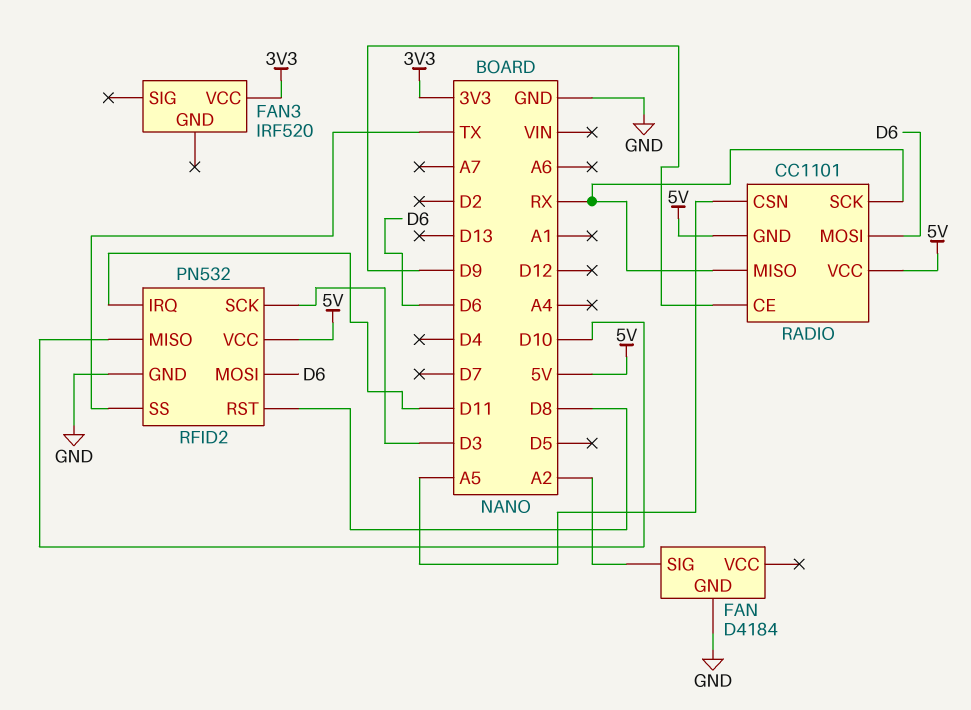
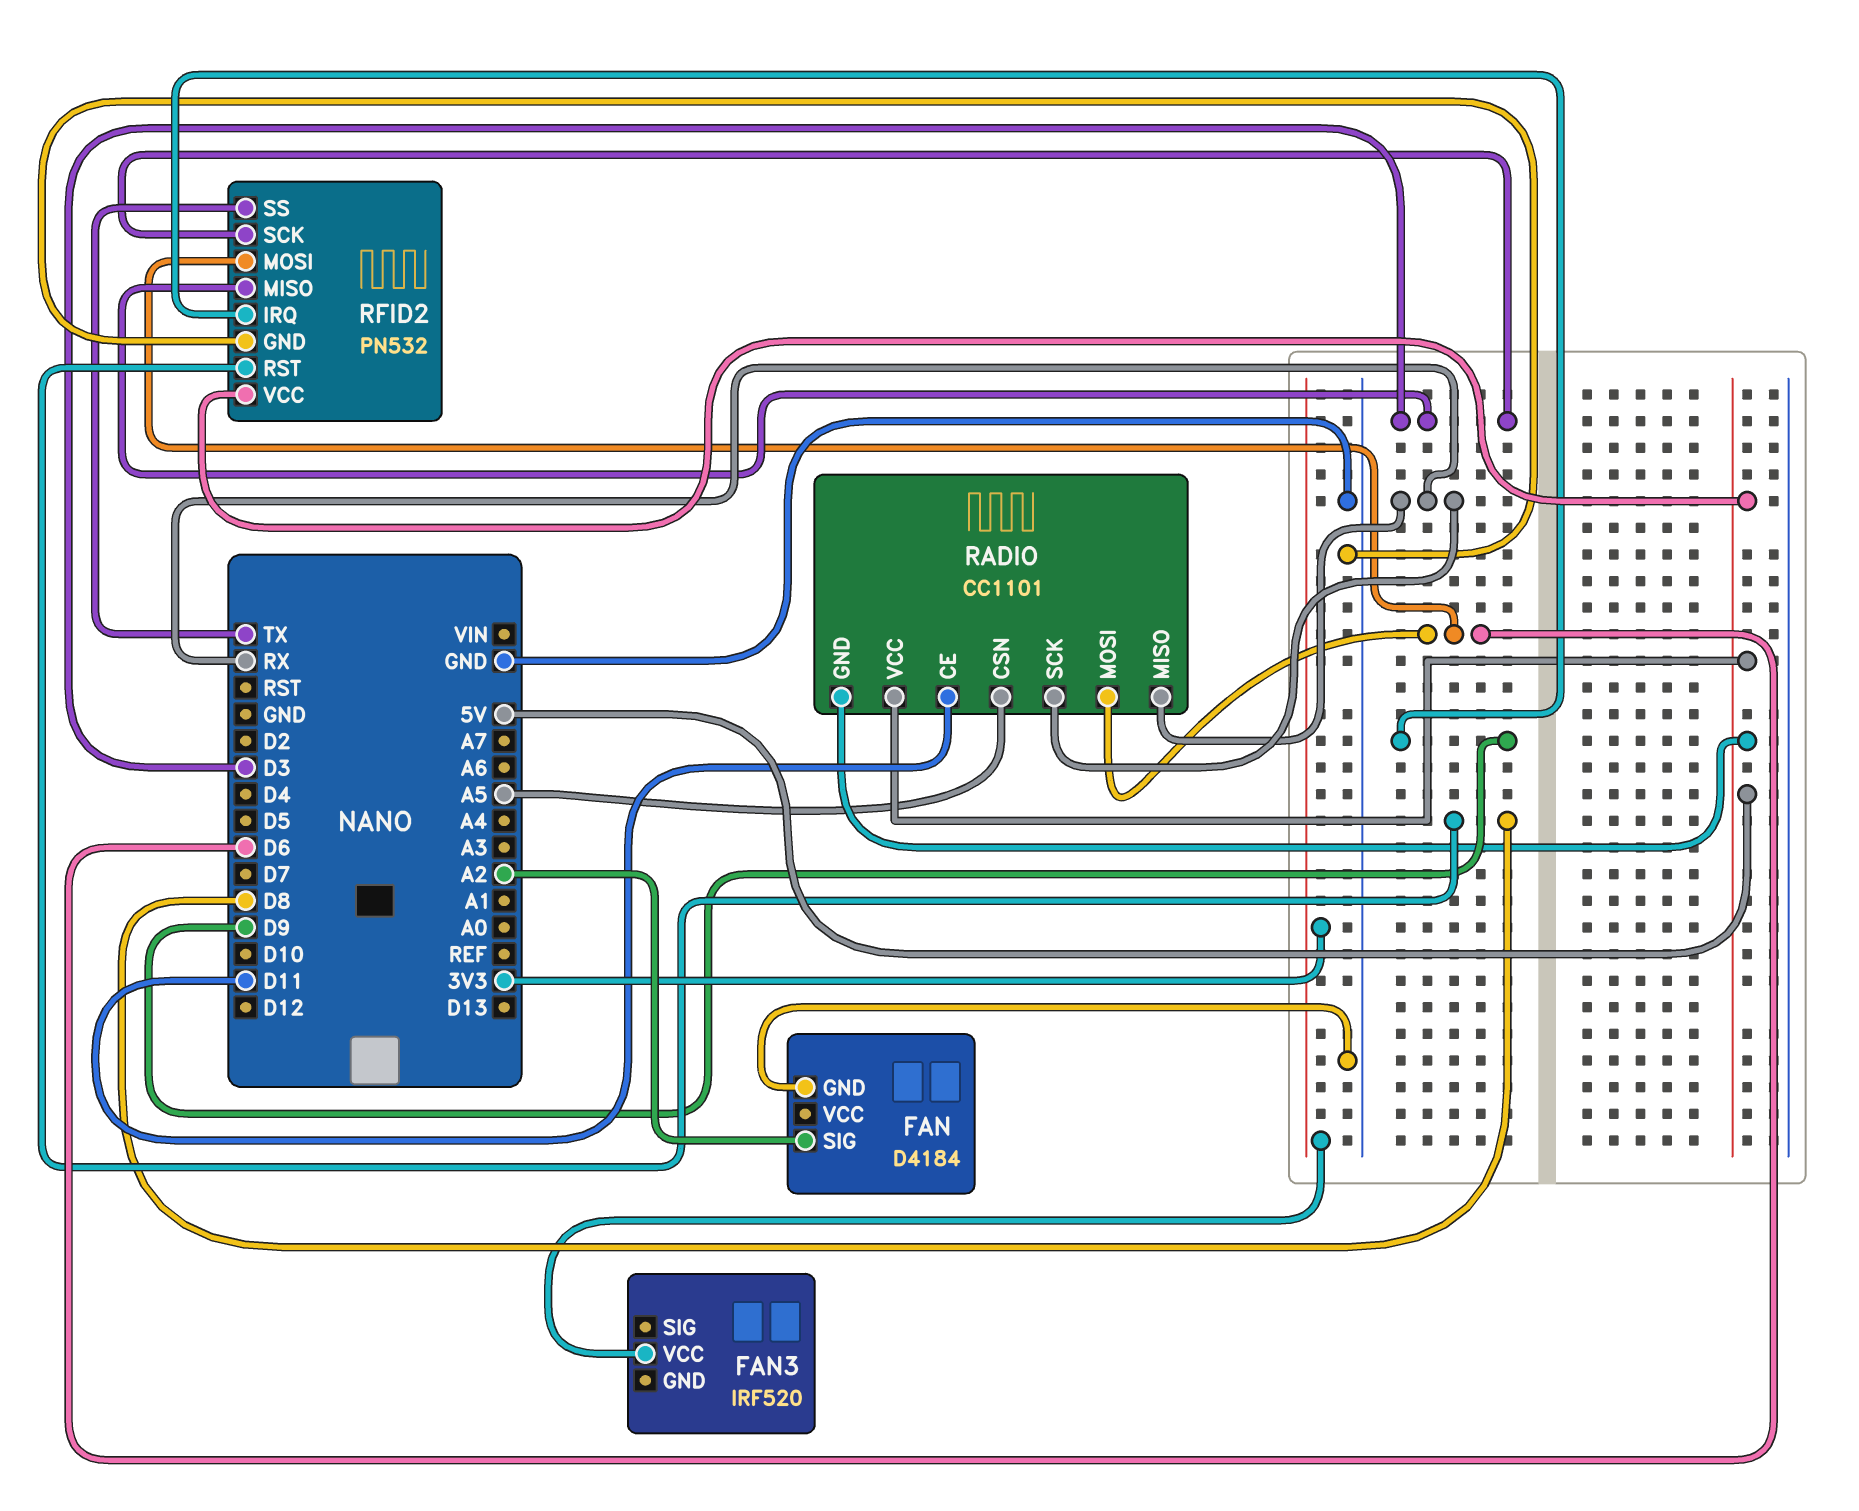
RADIO pin CE: D9 -> D11
RFID2 pin IRQ: D11 -> D9
RFID2 pin MISO: D10 -> D3

